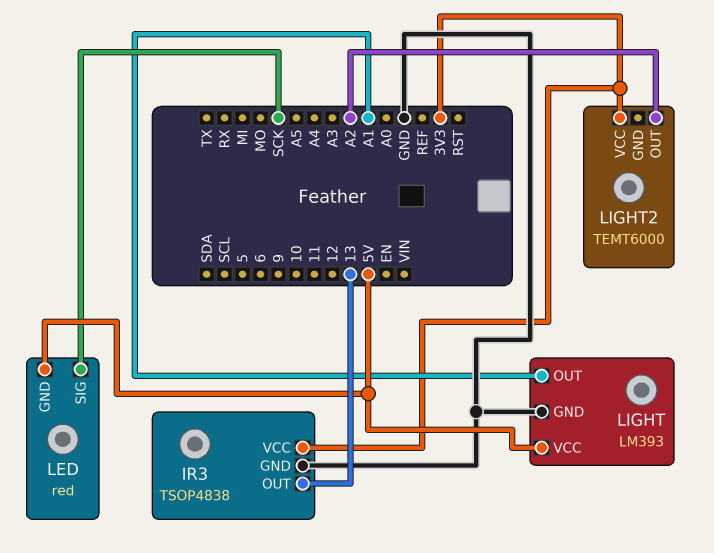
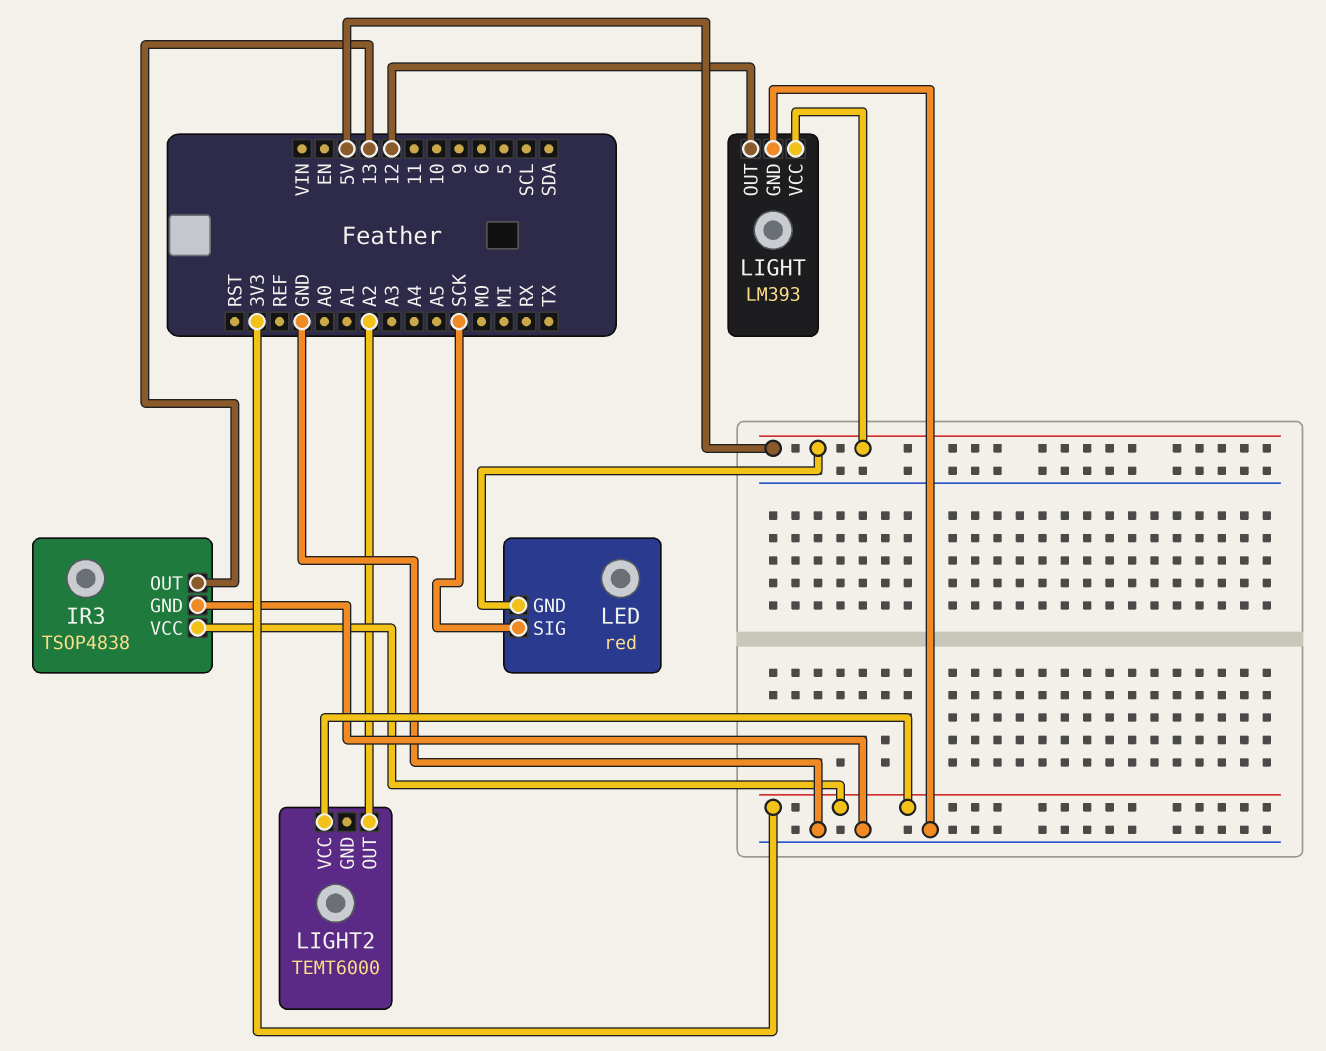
LIGHT pin OUT: A1 -> 12

